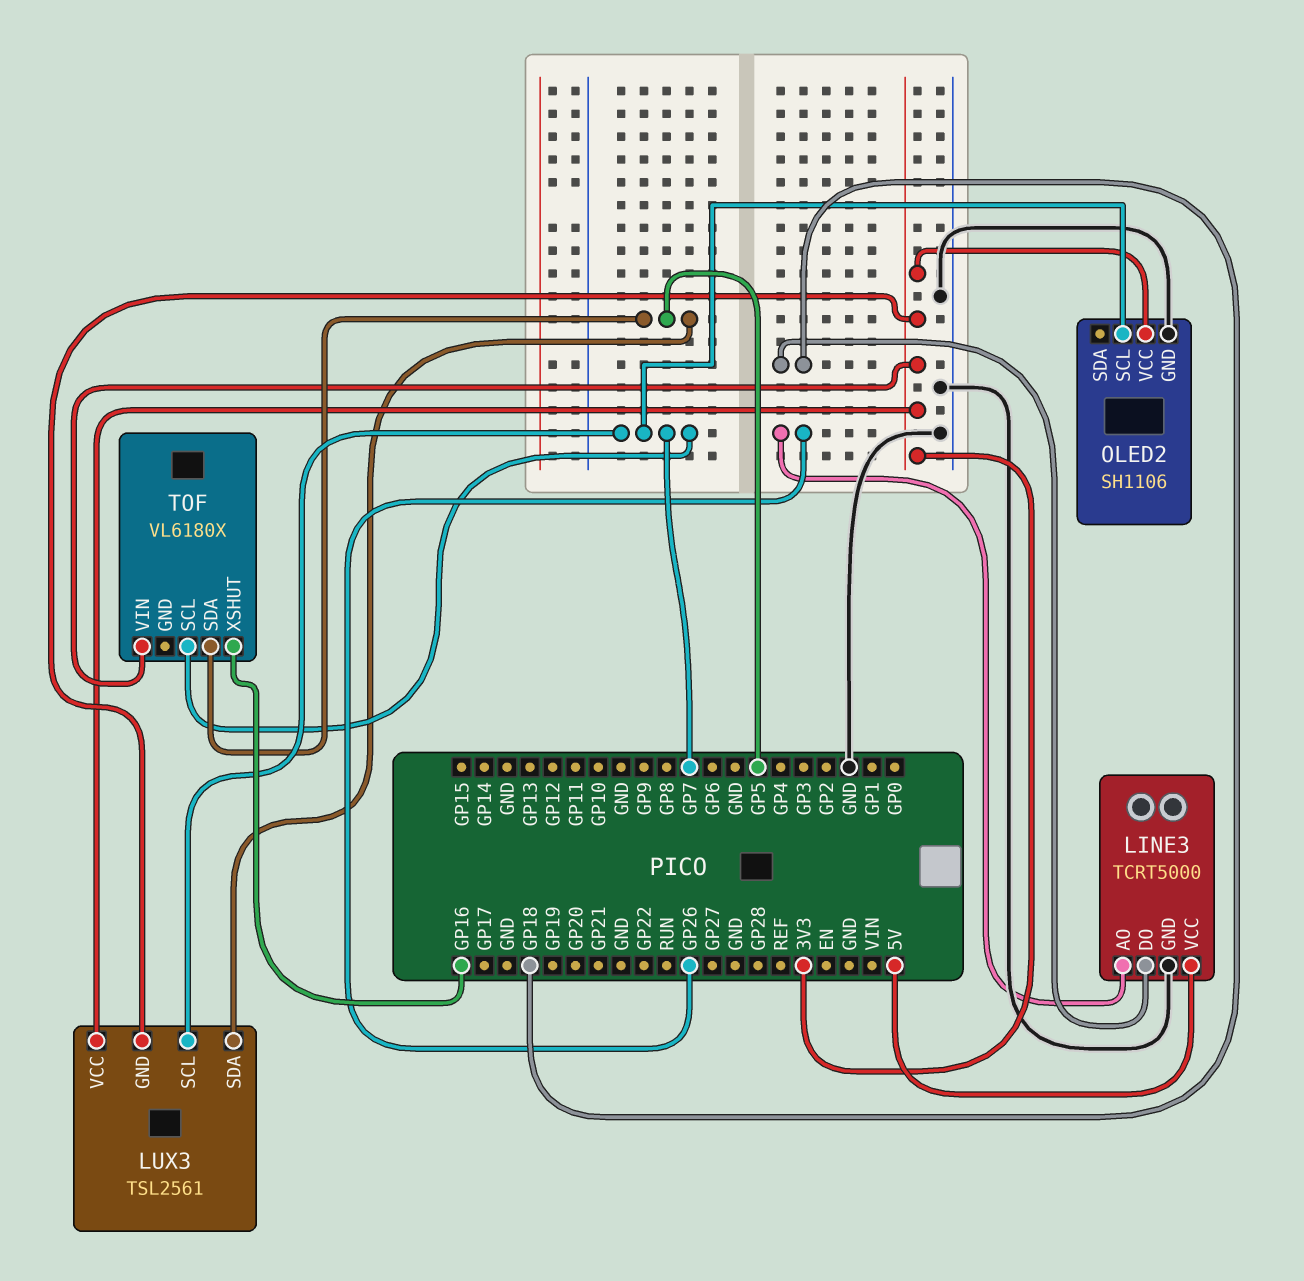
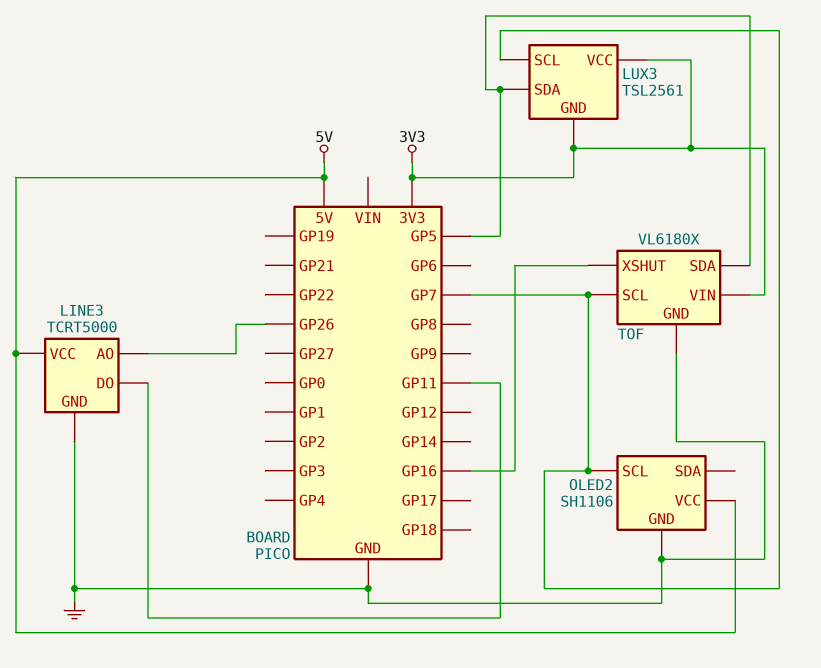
LINE3 pin DO: GP18 -> GP11
OLED2 pin VCC: 3V3 -> 5V
TOF pin GND: none -> GND

